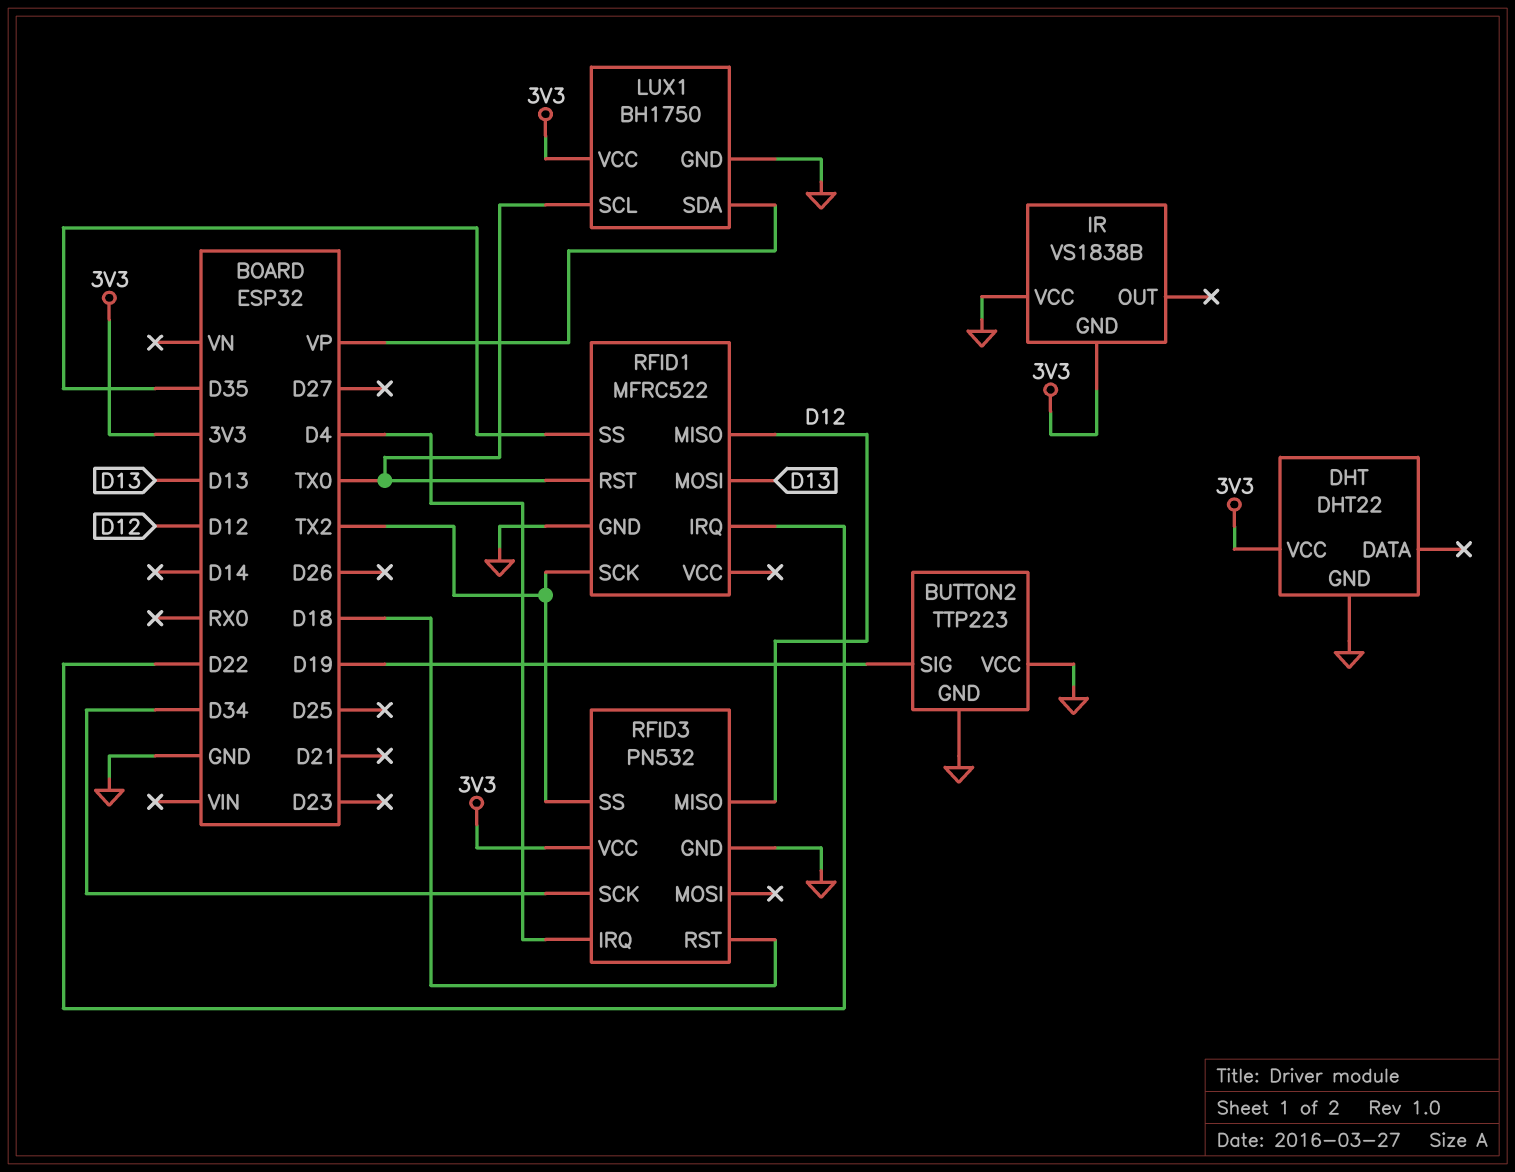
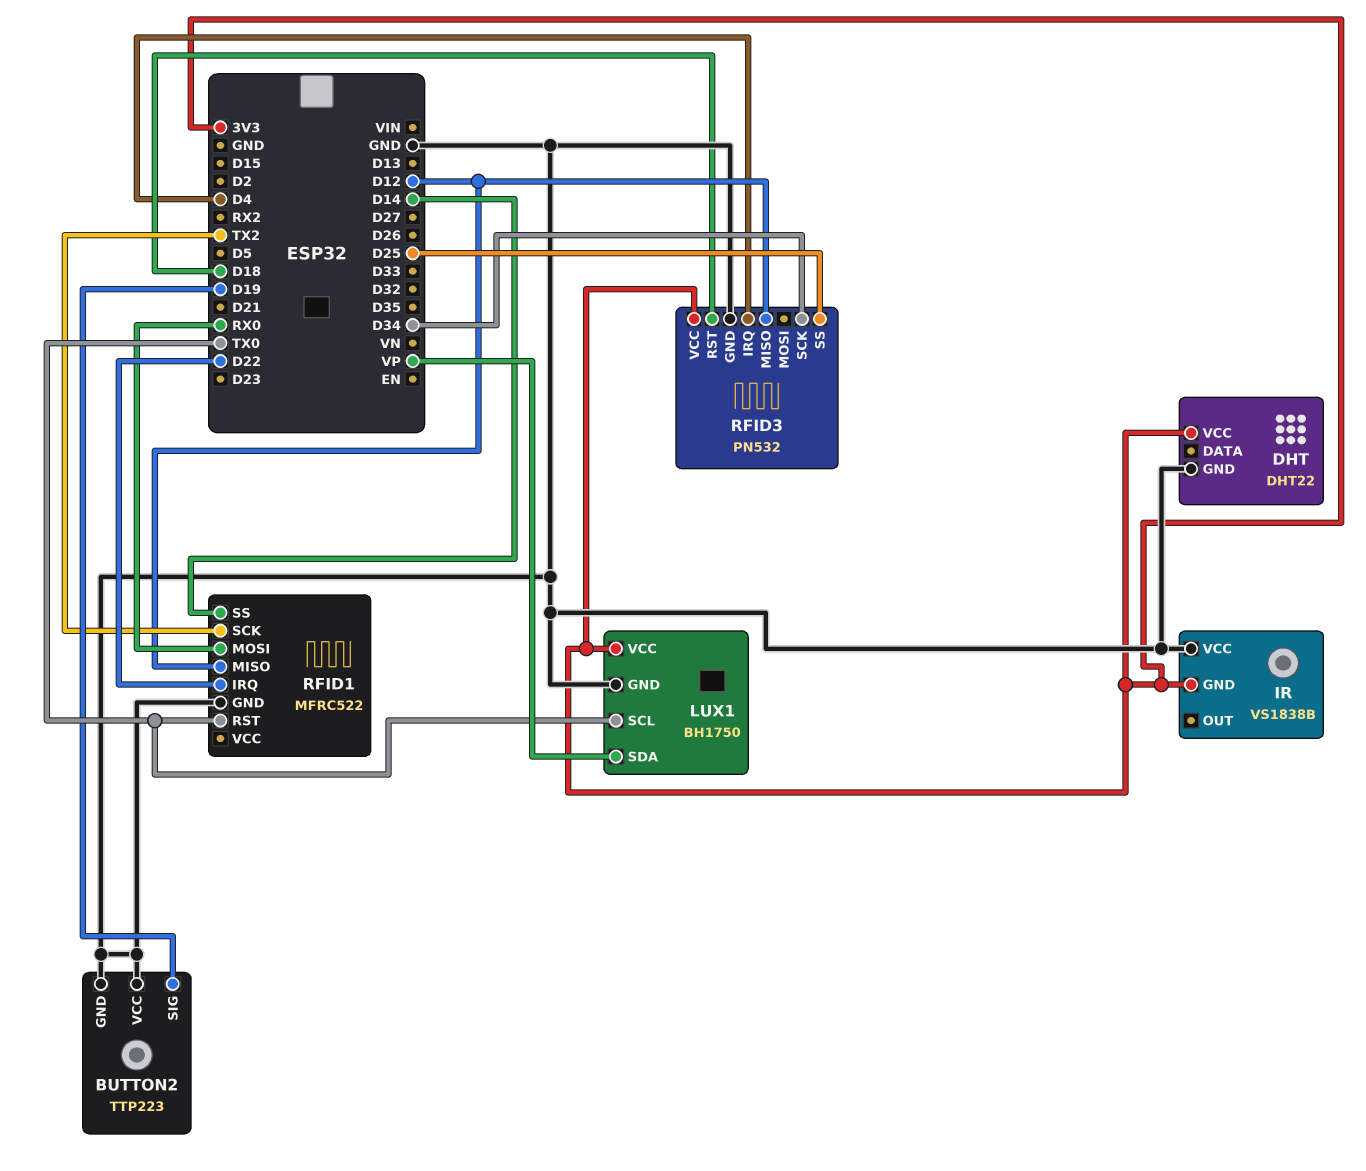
RFID1 pin MOSI: D13 -> RX0
RFID1 pin SS: D35 -> D14
RFID3 pin SS: TX2 -> D25

